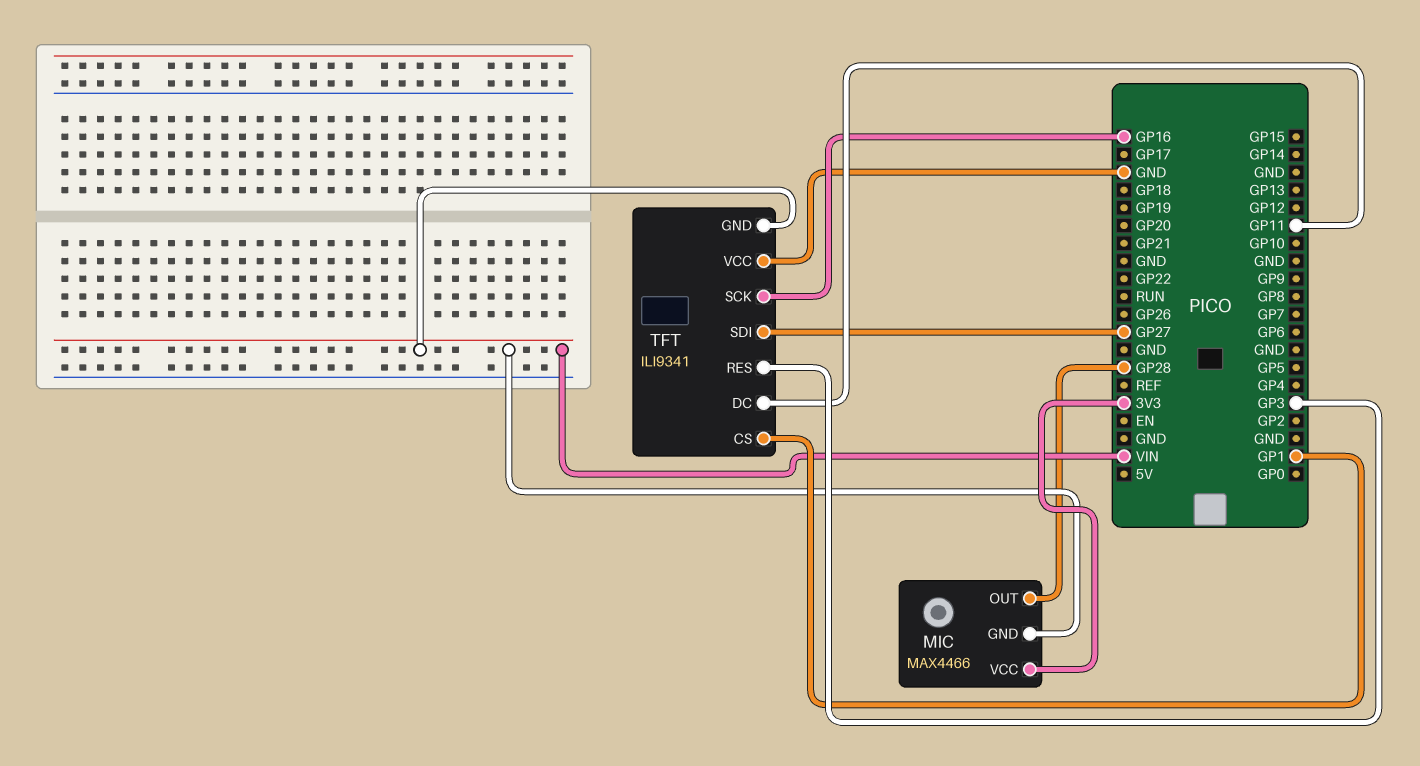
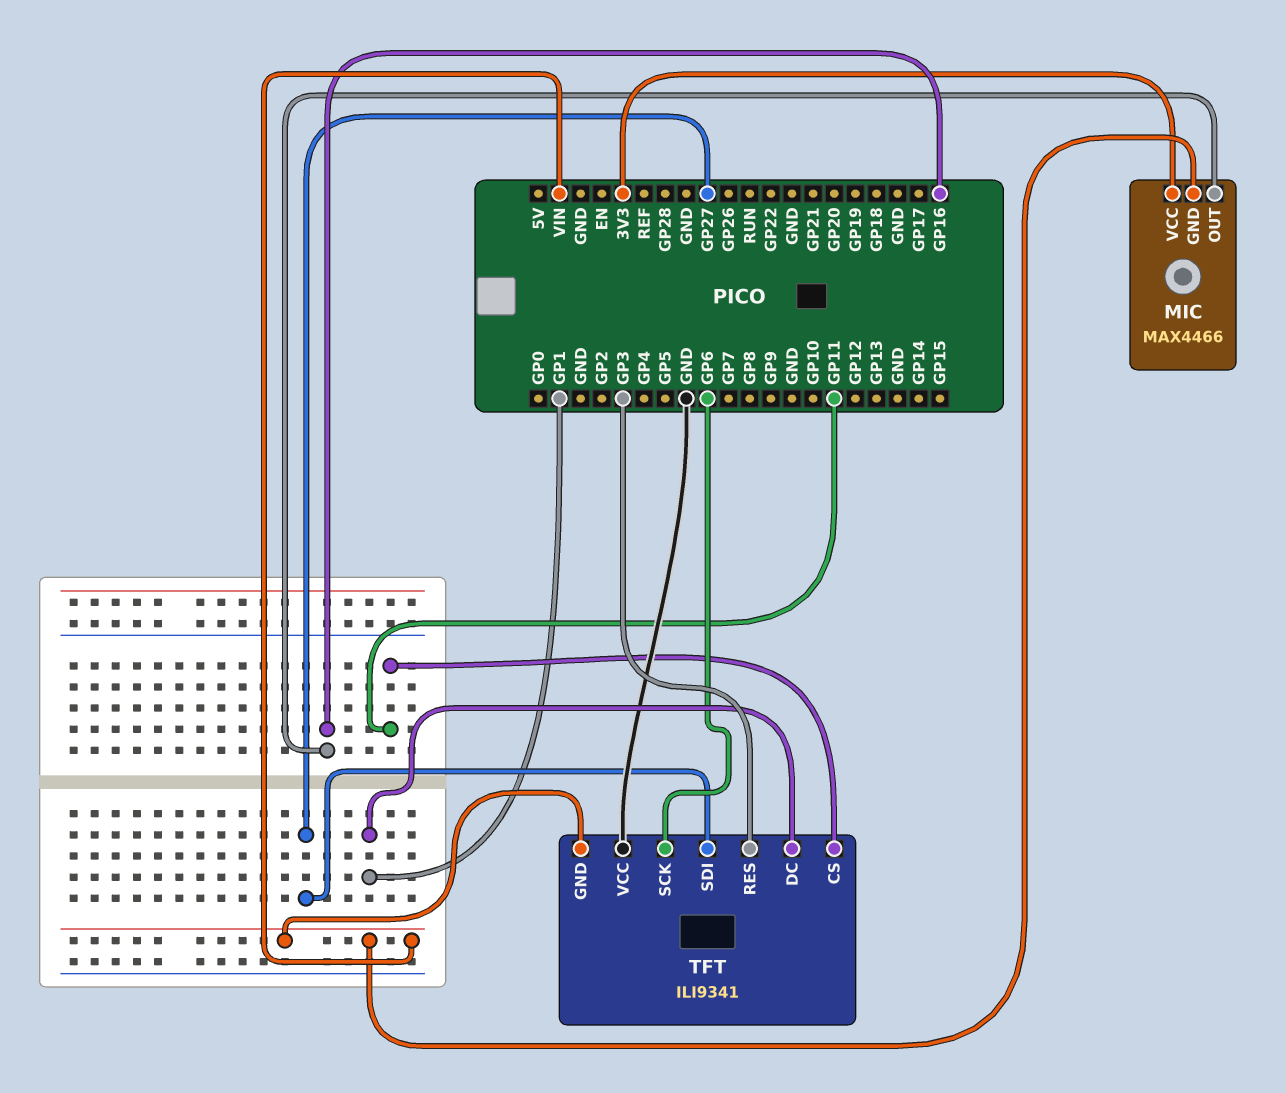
MIC pin OUT: GP28 -> GP16
TFT pin CS: GP1 -> GP11
TFT pin DC: GP11 -> GP1
TFT pin SCK: GP16 -> GP6

